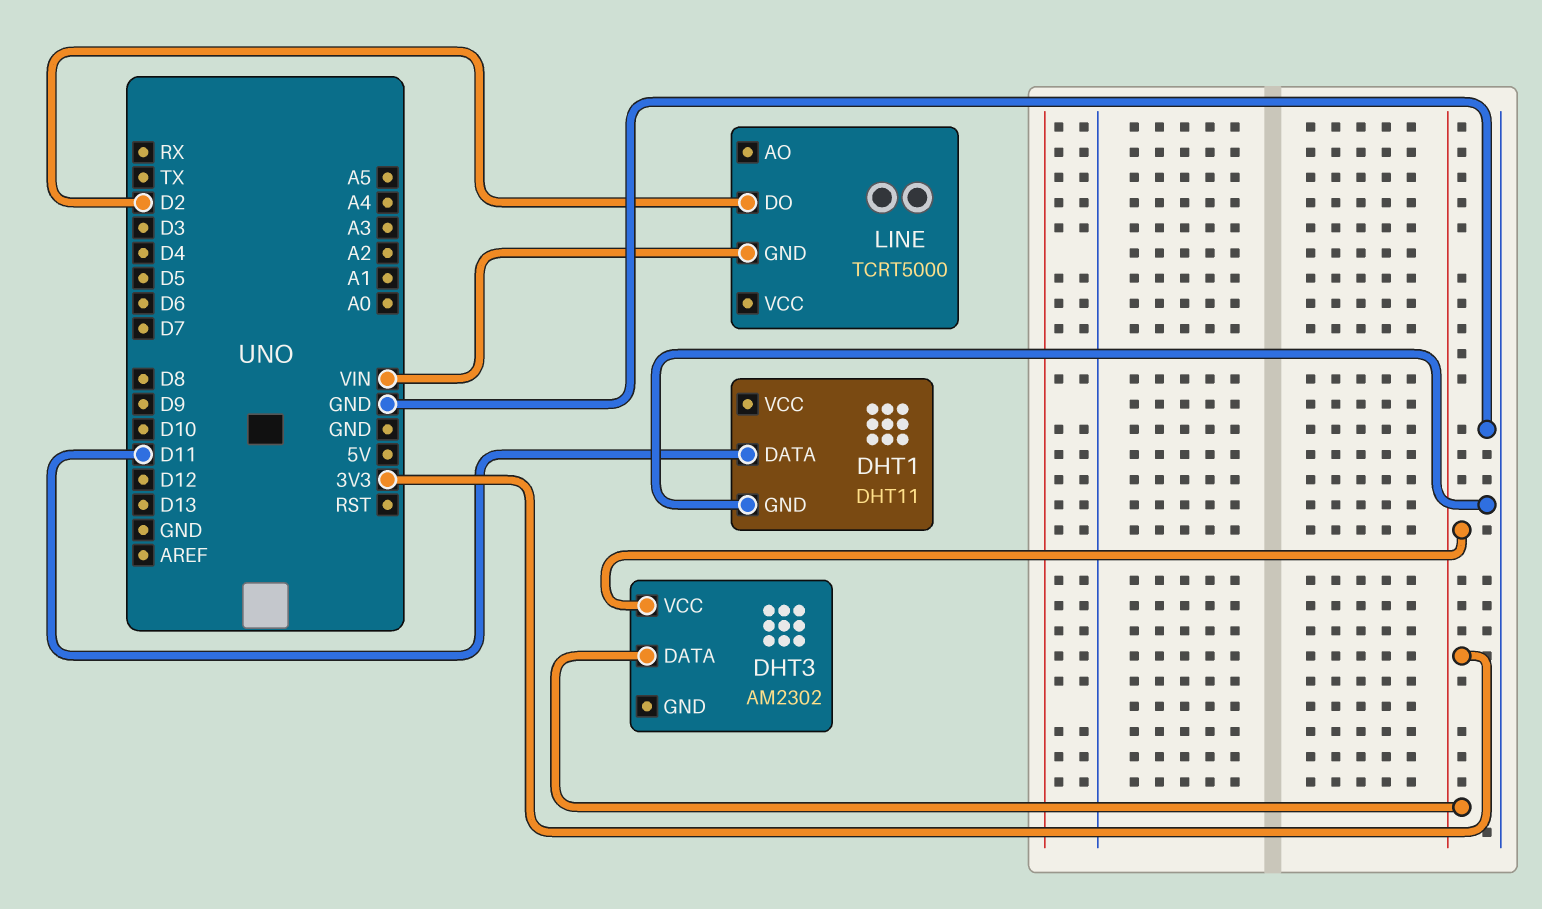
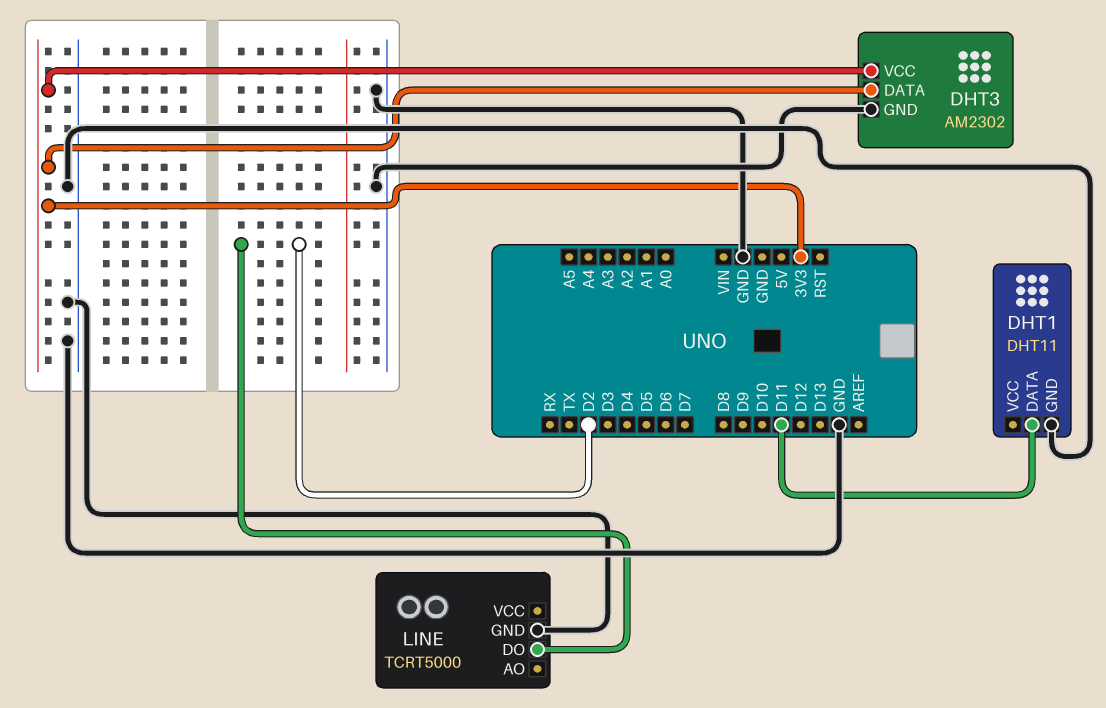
DHT3 pin GND: none -> GND
LINE pin GND: VIN -> GND

